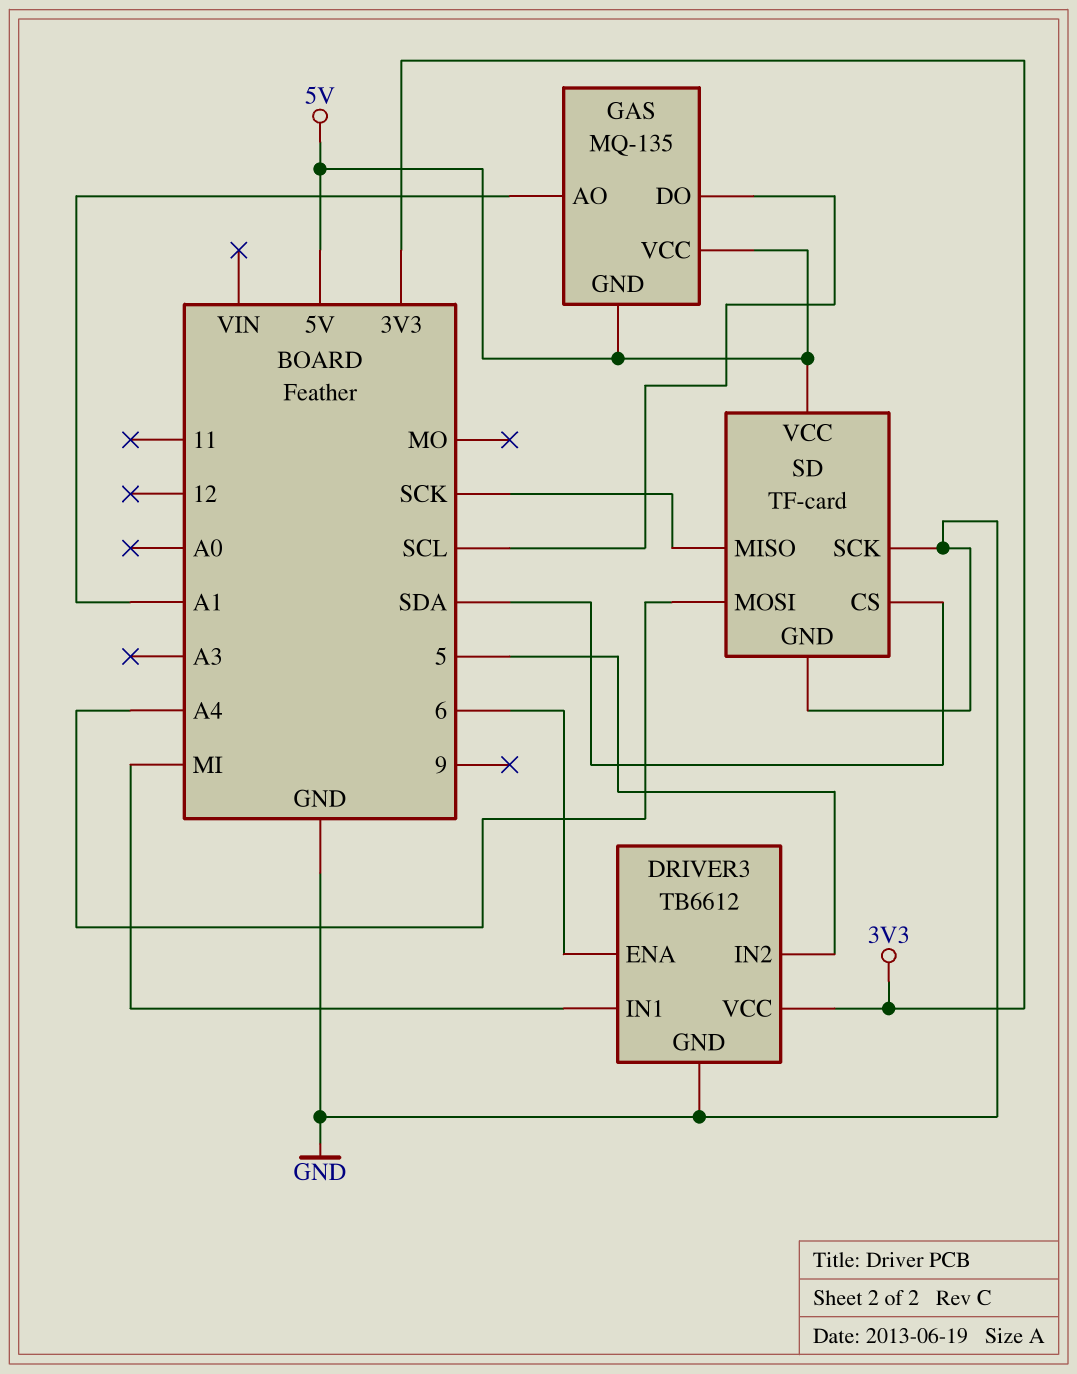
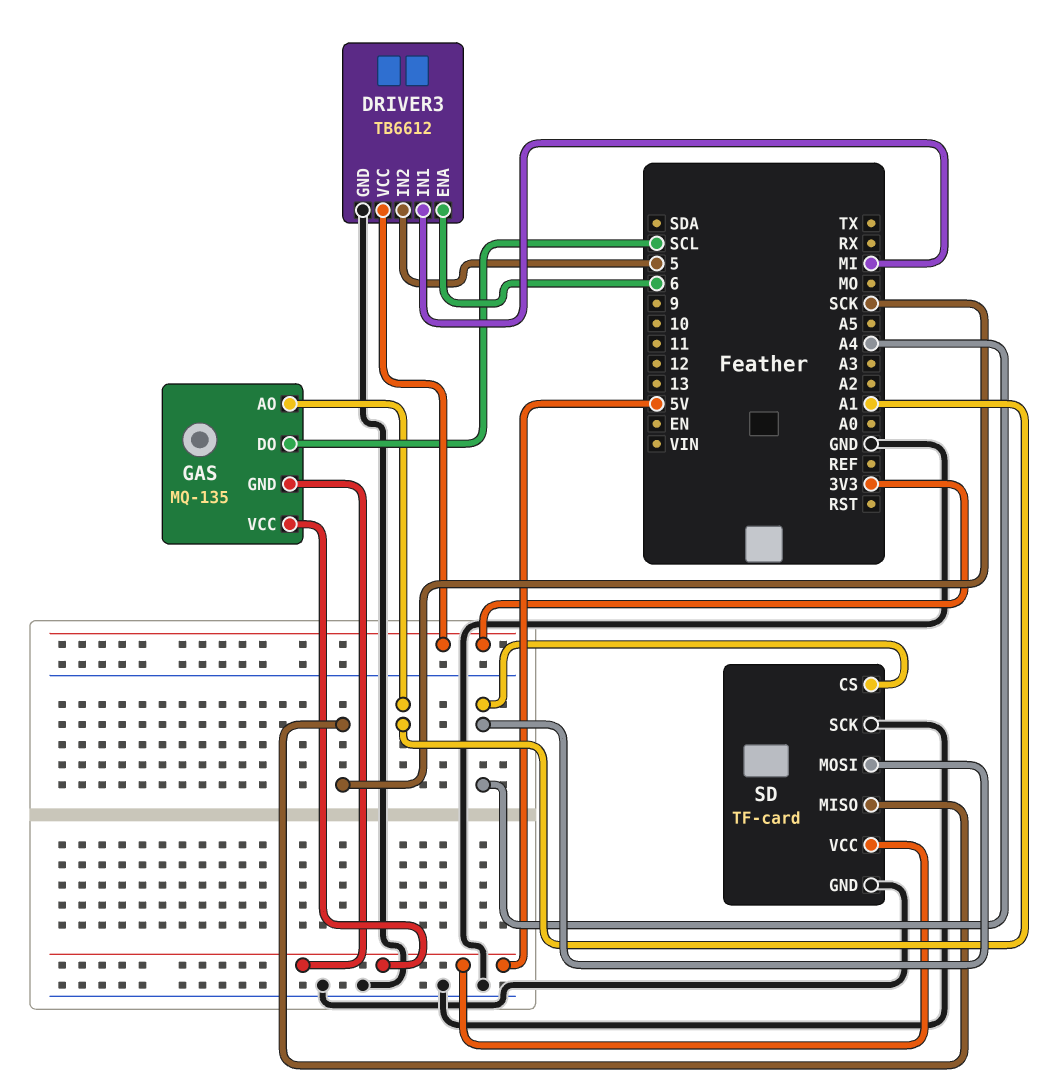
SD pin CS: SDA -> A4

